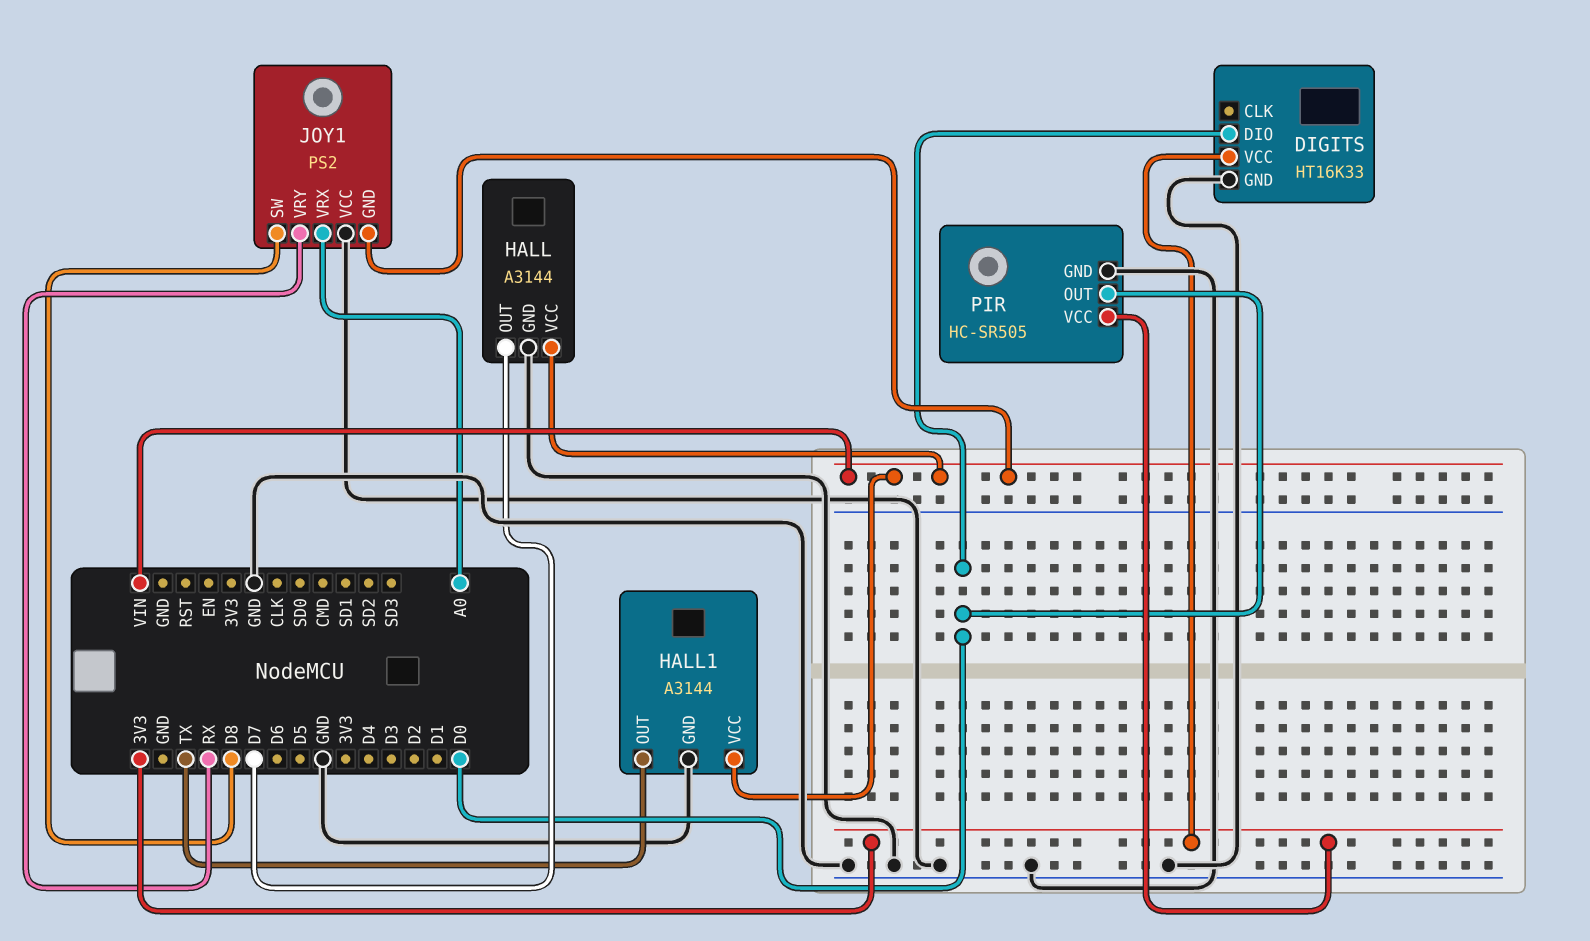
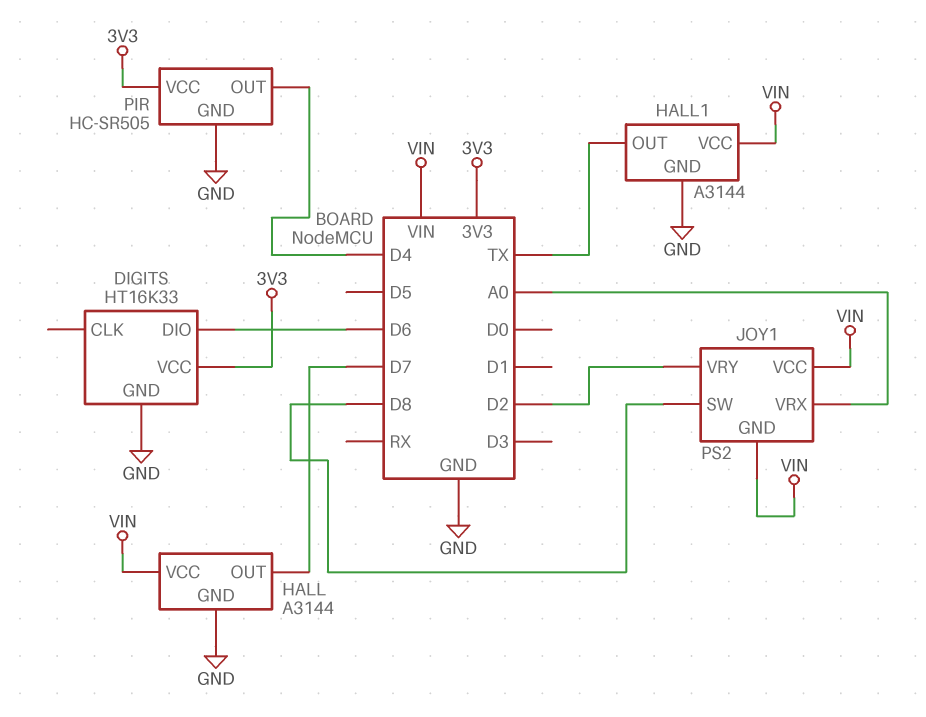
DIGITS pin DIO: D0 -> D6
JOY1 pin VCC: GND -> VIN
JOY1 pin VRY: RX -> D2
PIR pin OUT: D0 -> D4

